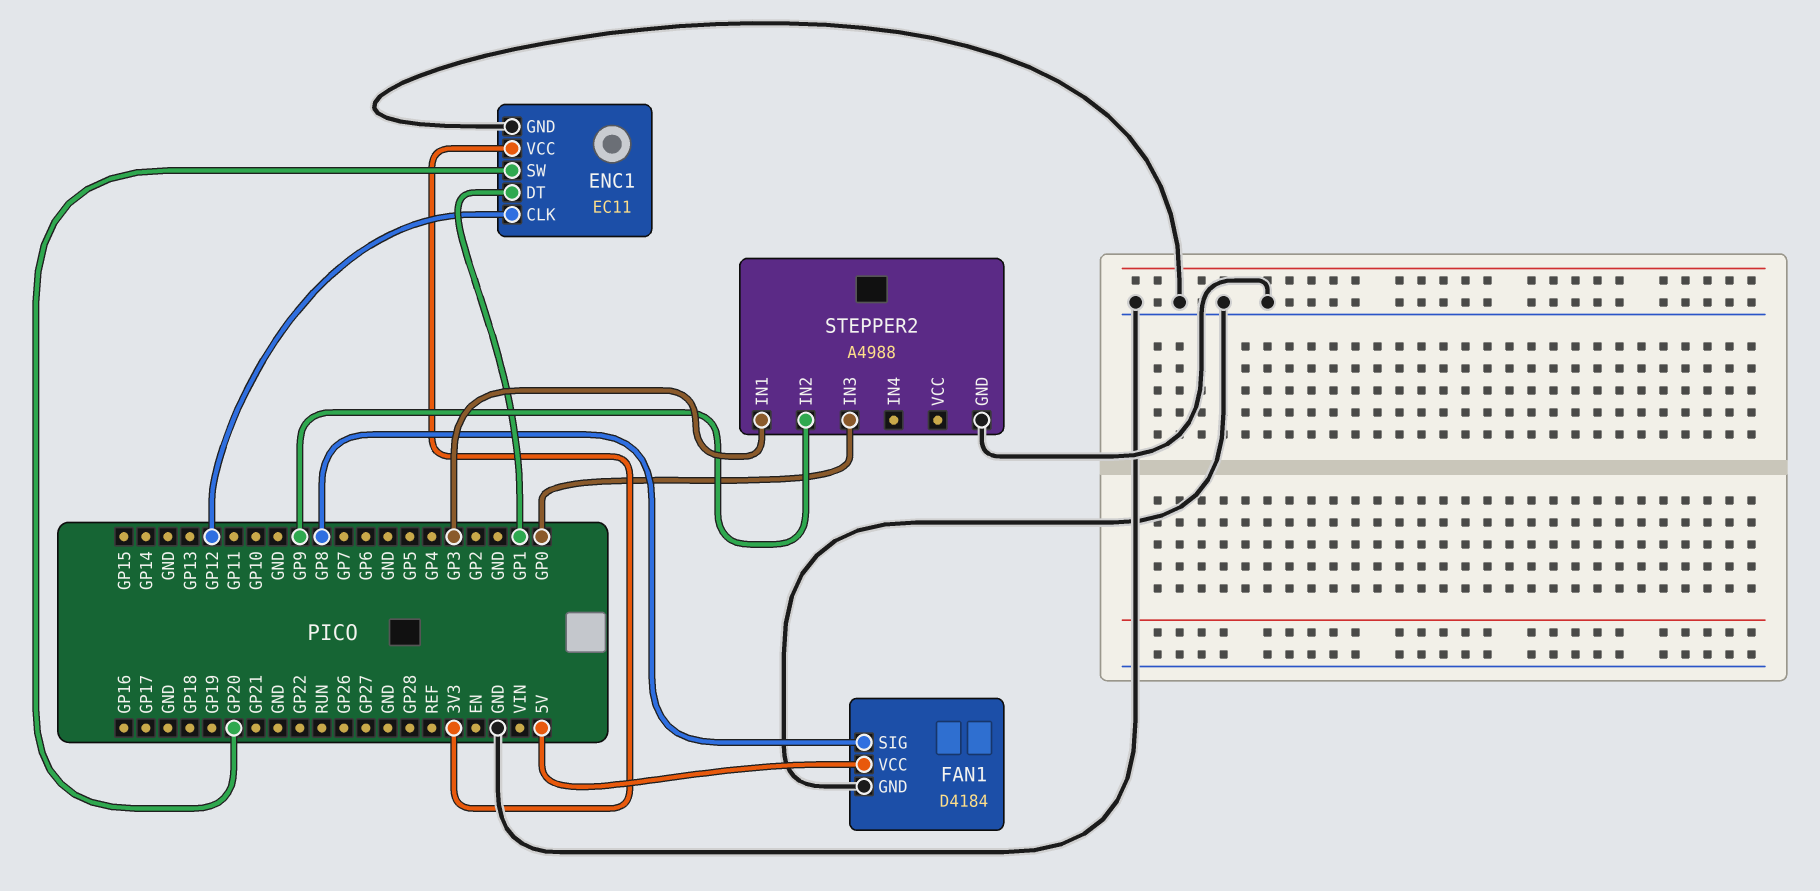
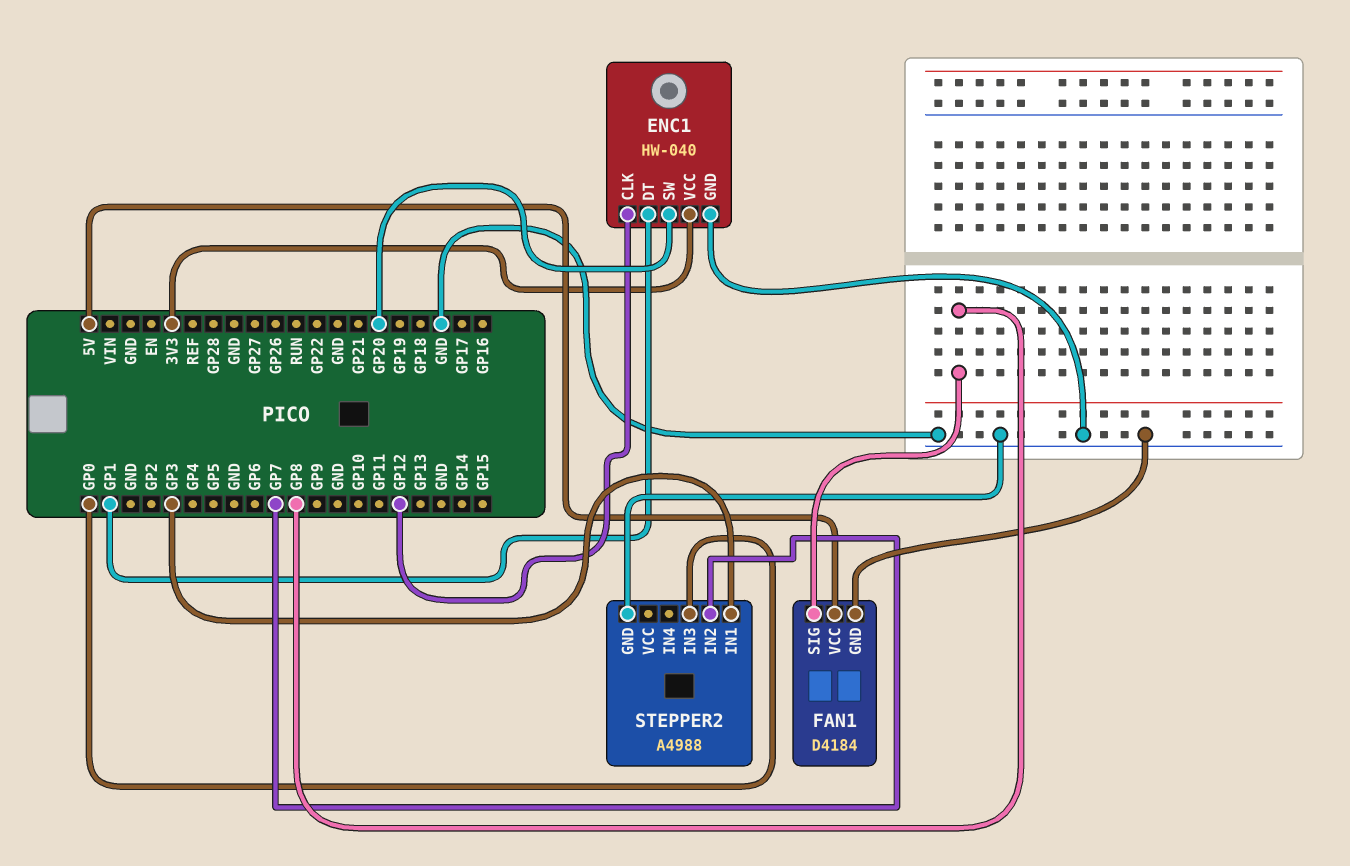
ENC1: EC11 -> HW-040
STEPPER2 pin IN2: GP9 -> GP7

